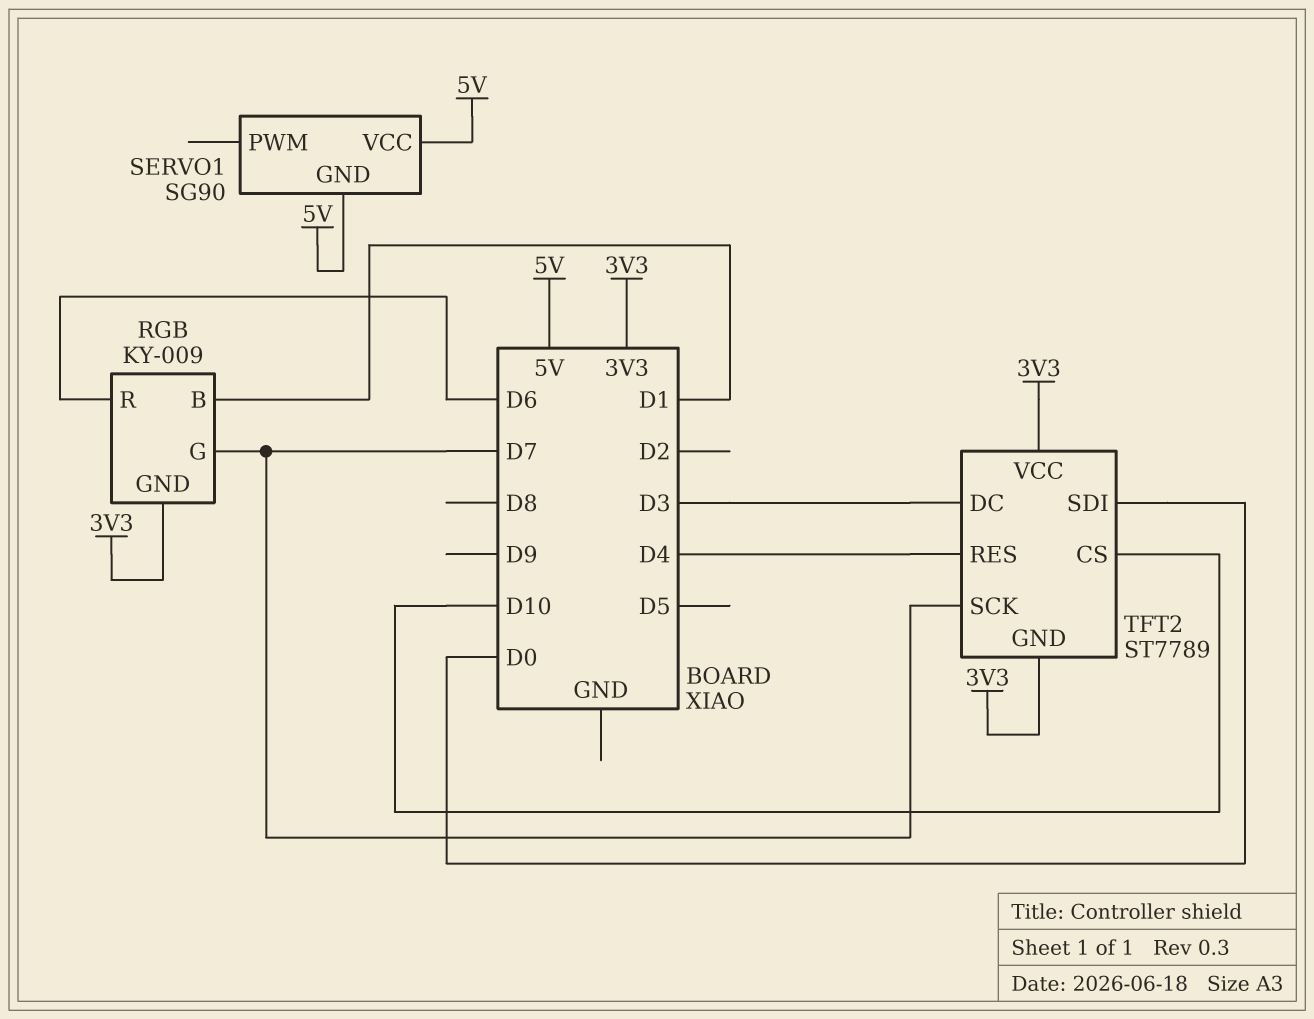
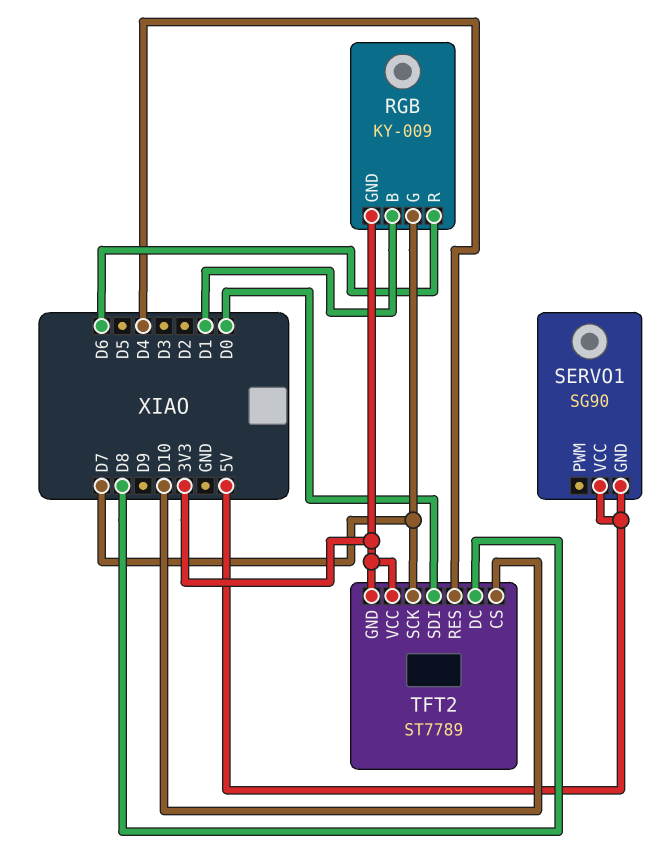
TFT2 pin DC: D3 -> D8

